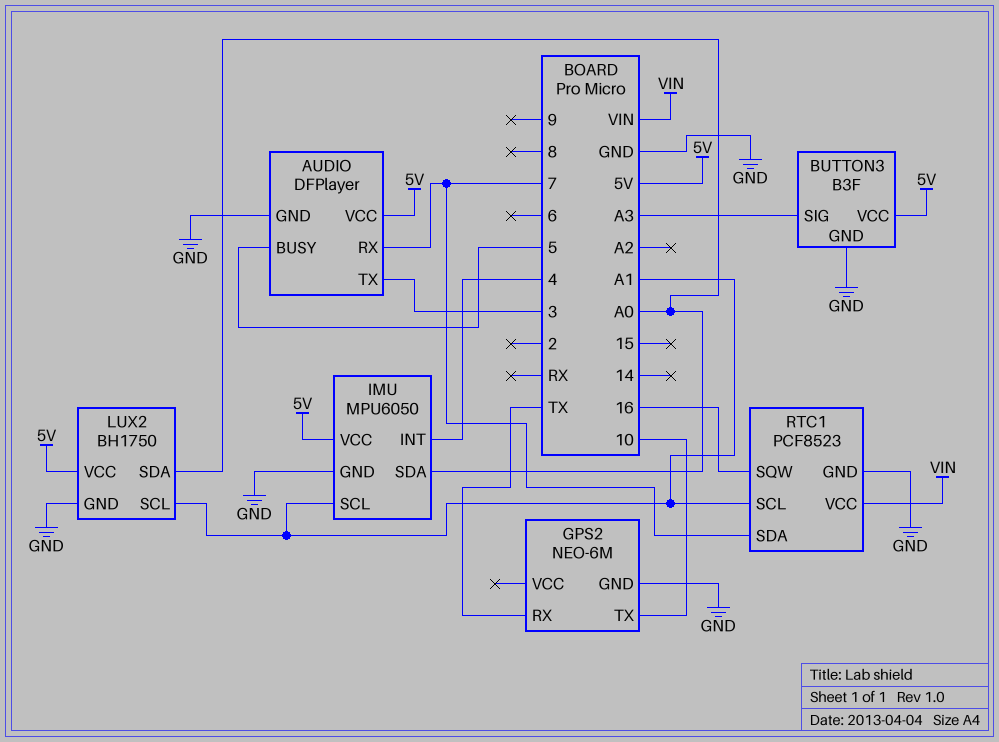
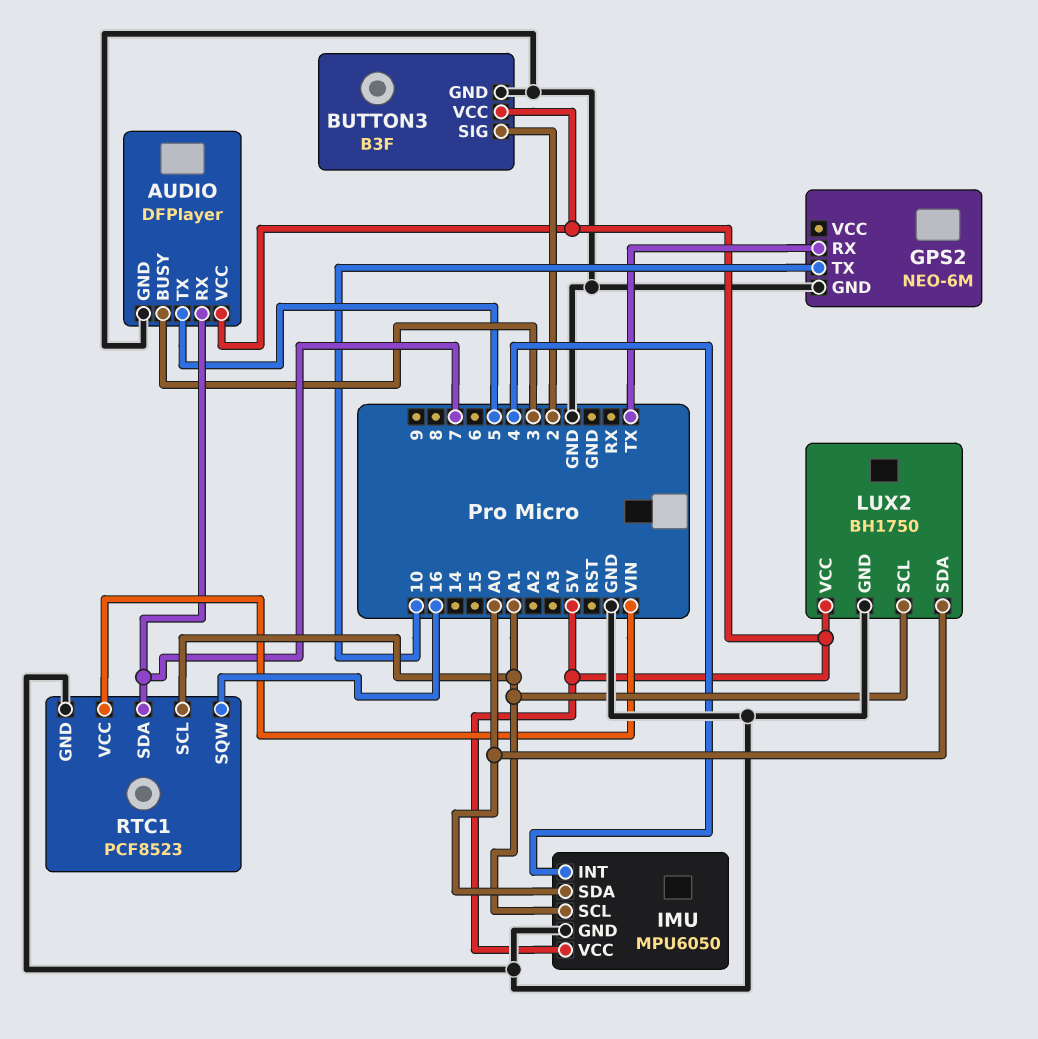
AUDIO pin BUSY: 5 -> 3
AUDIO pin TX: 3 -> 5
BUTTON3 pin SIG: A3 -> 2

